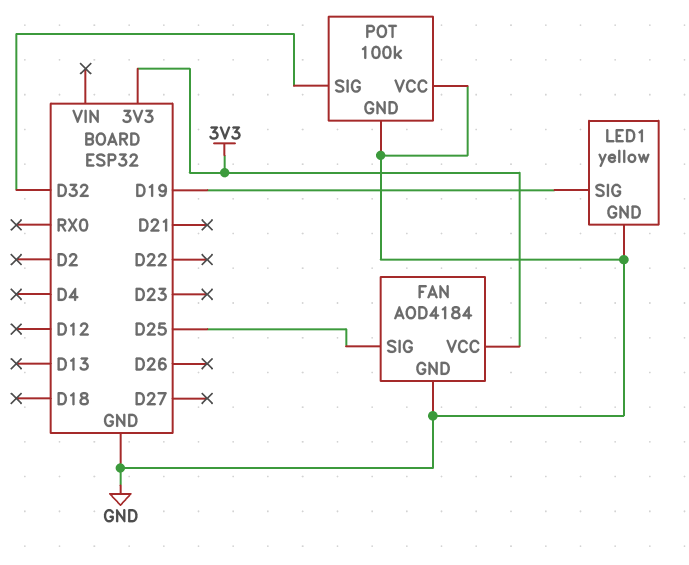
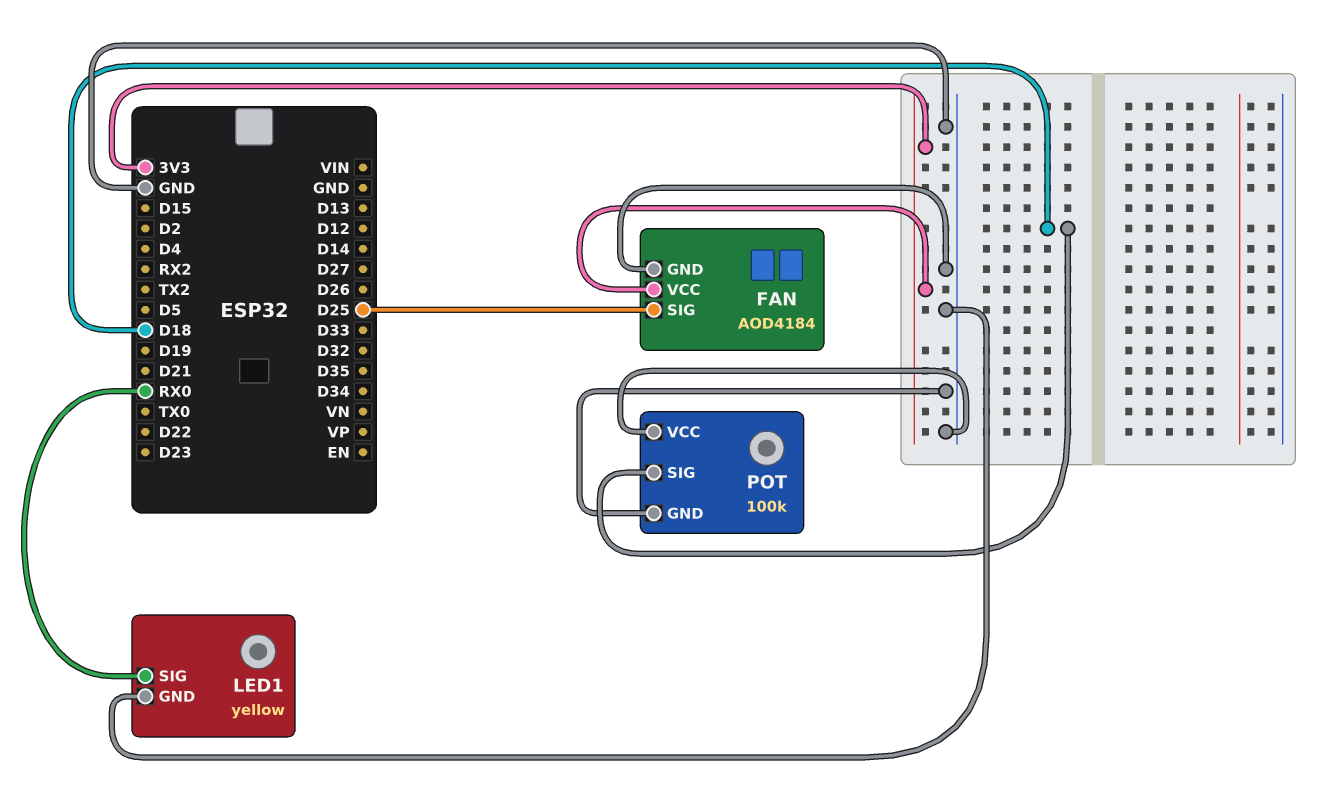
LED1 pin SIG: D19 -> RX0
POT pin SIG: D32 -> D18

